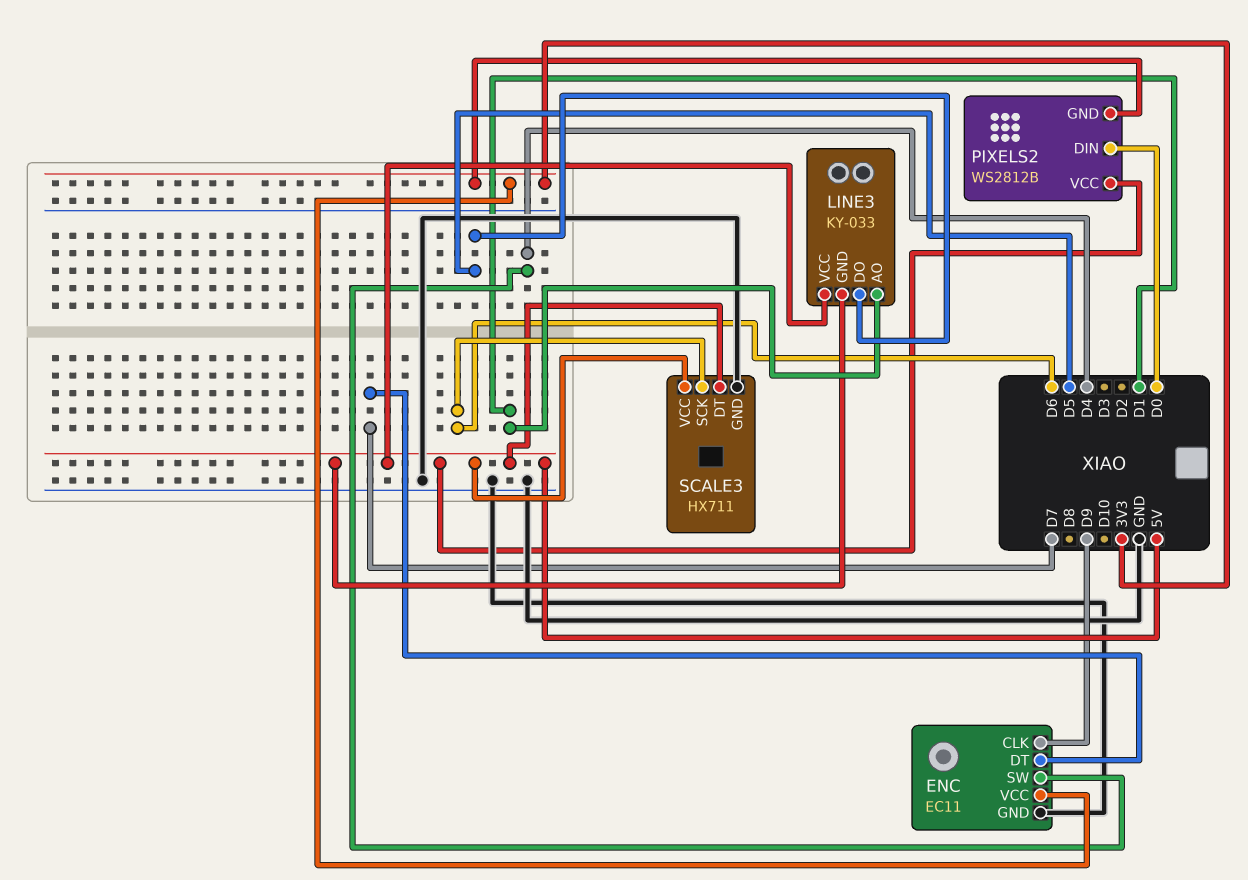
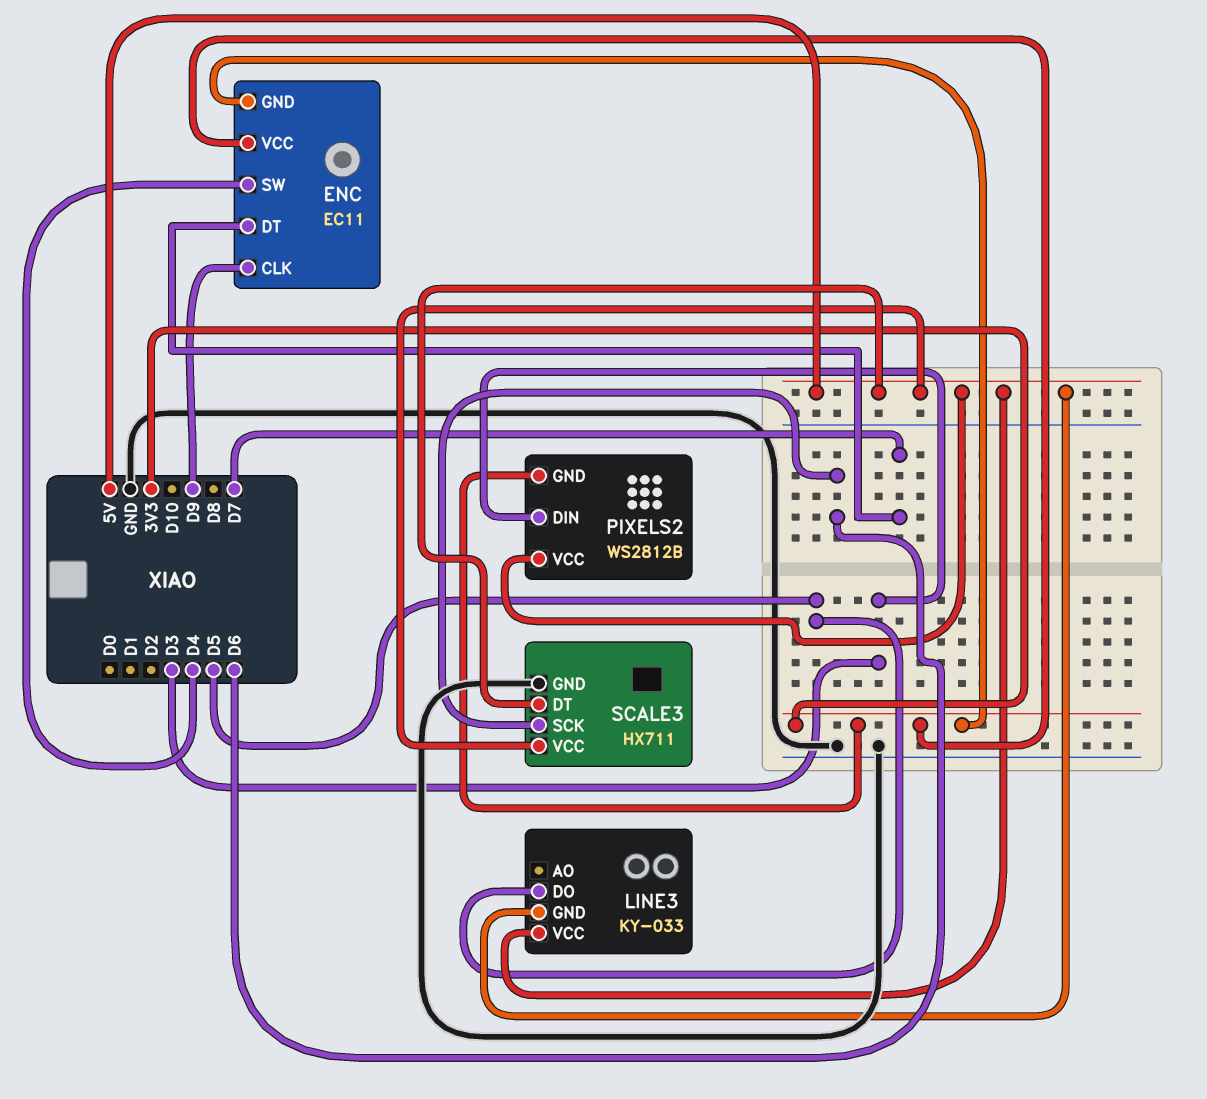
ENC pin GND: GND -> 3V3
LINE3 pin AO: D1 -> none
PIXELS2 pin DIN: D0 -> D3

